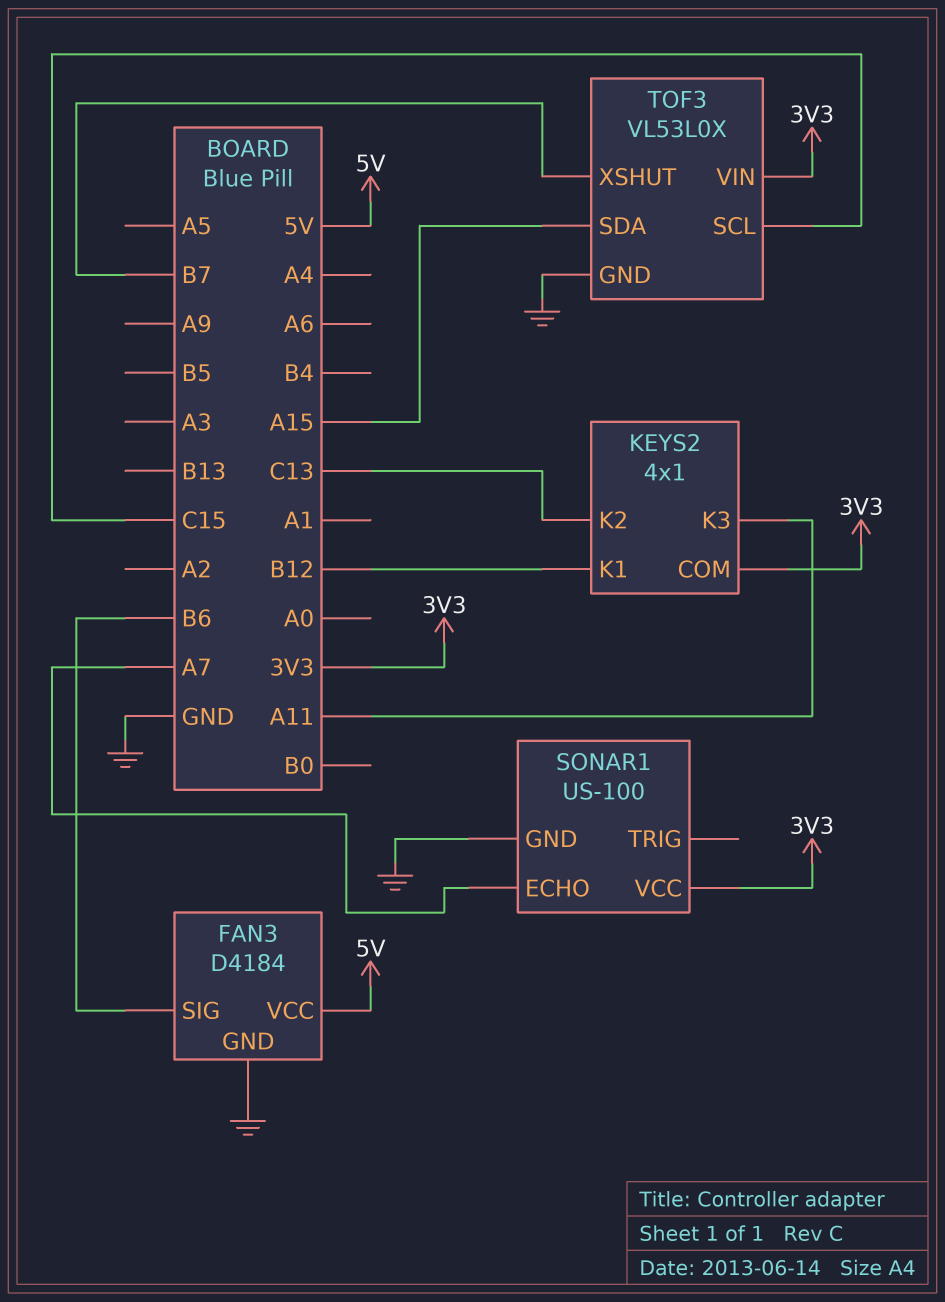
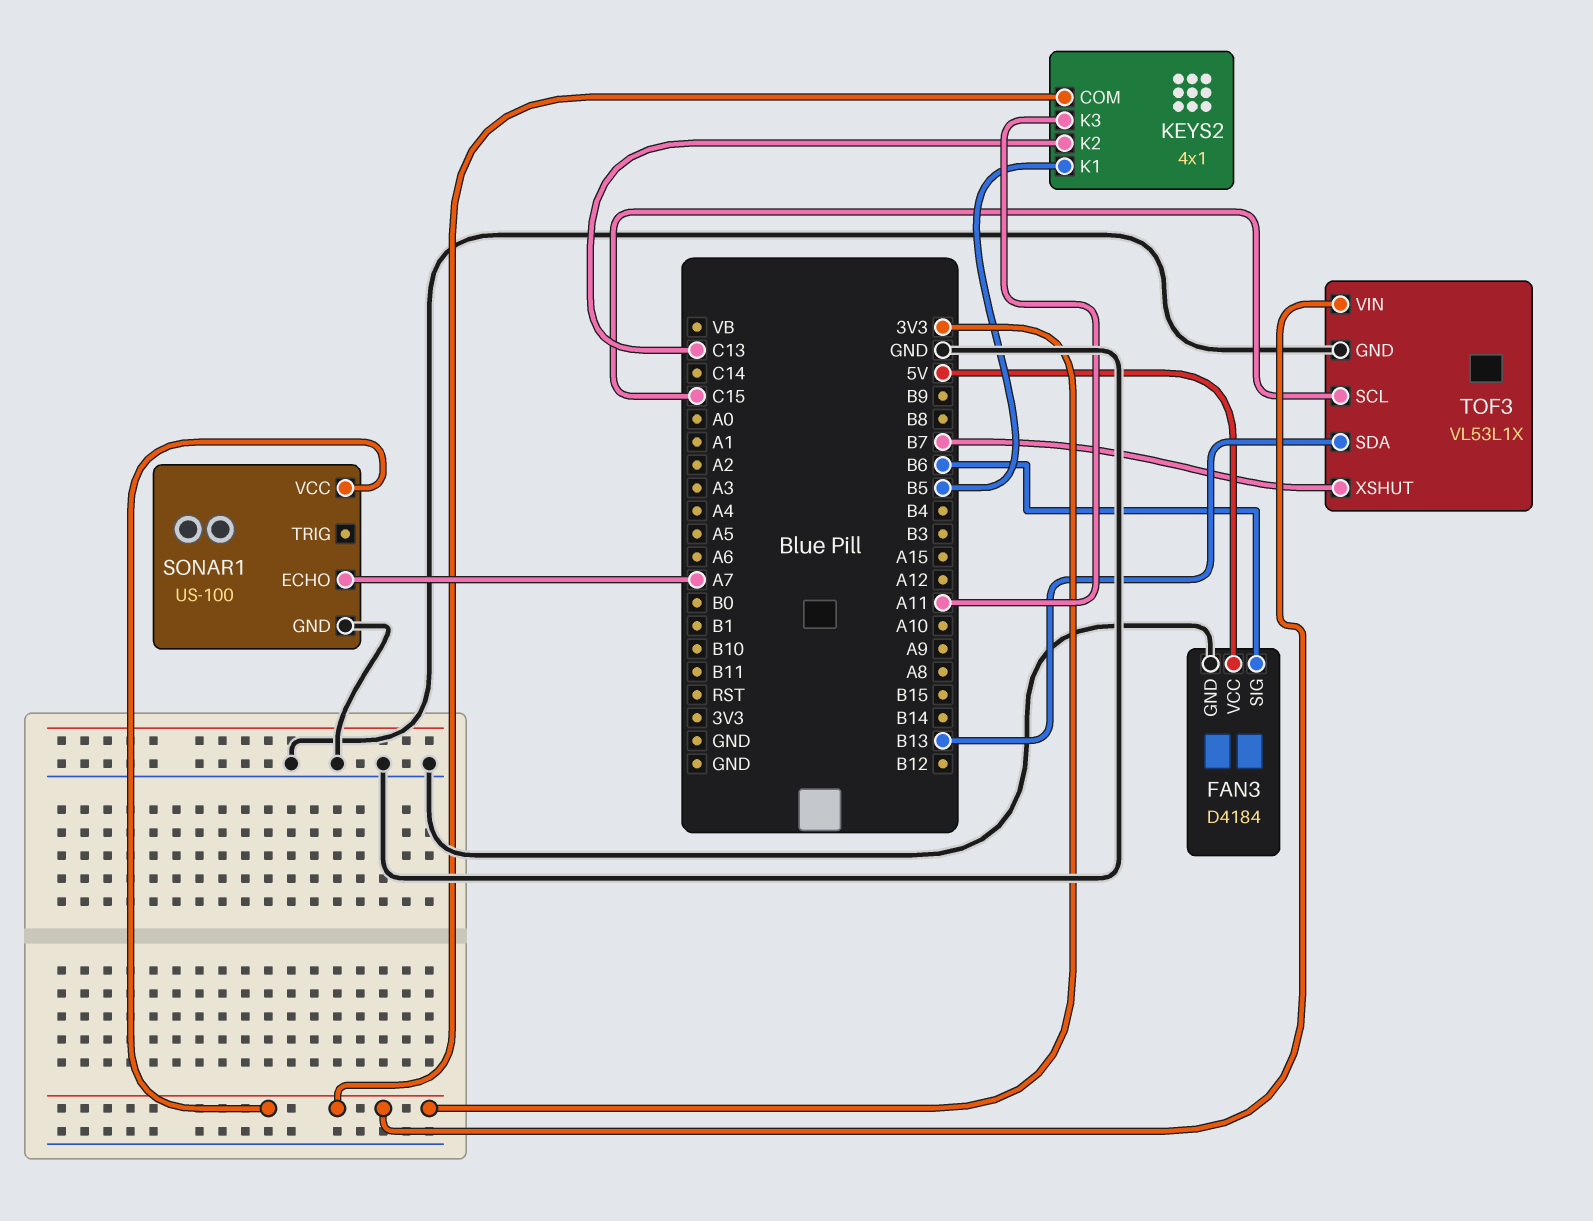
KEYS2 pin K1: B12 -> B5
TOF3: VL53L0X -> VL53L1X
TOF3 pin SDA: A15 -> B13

